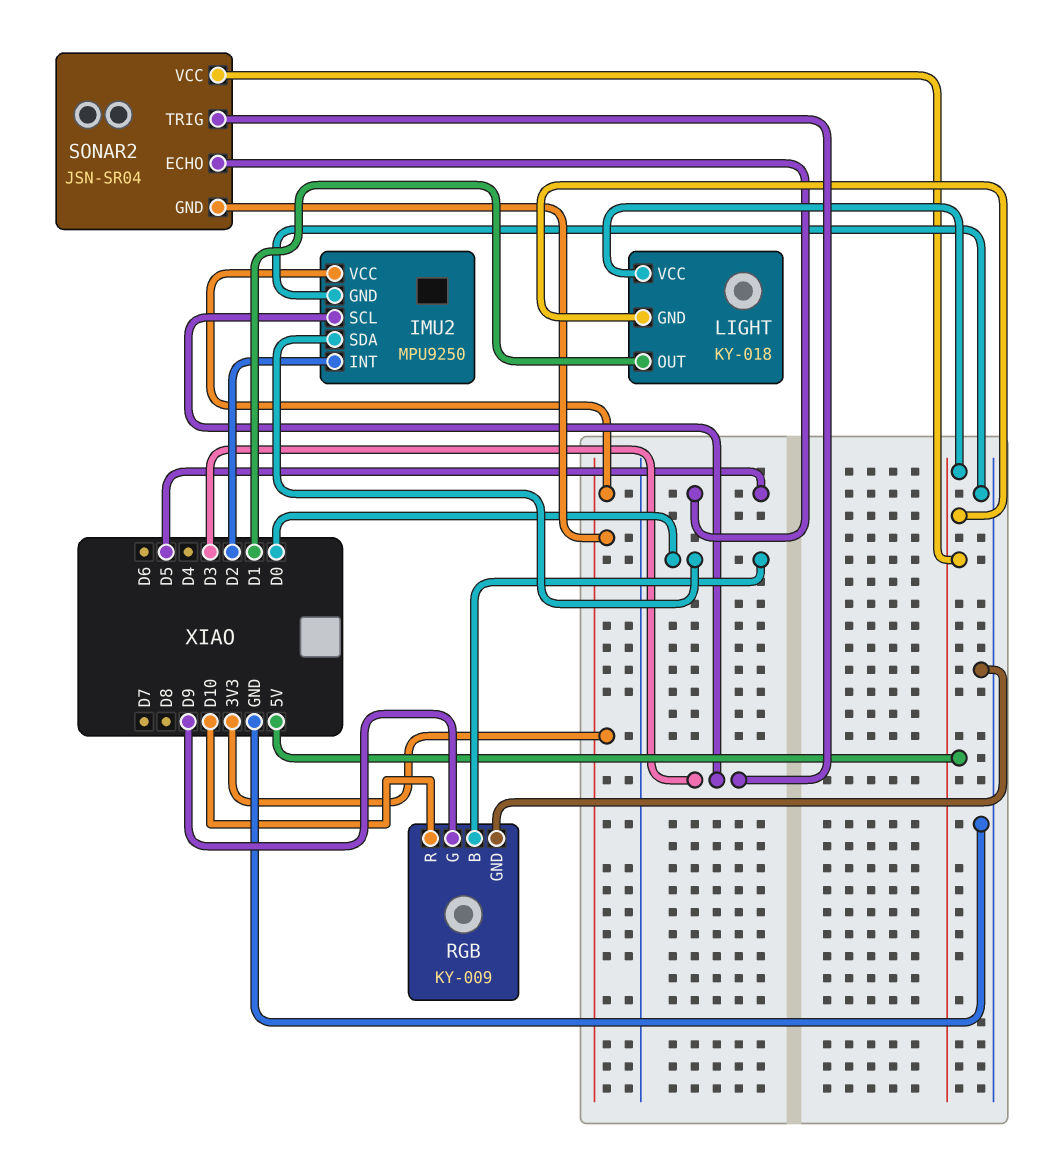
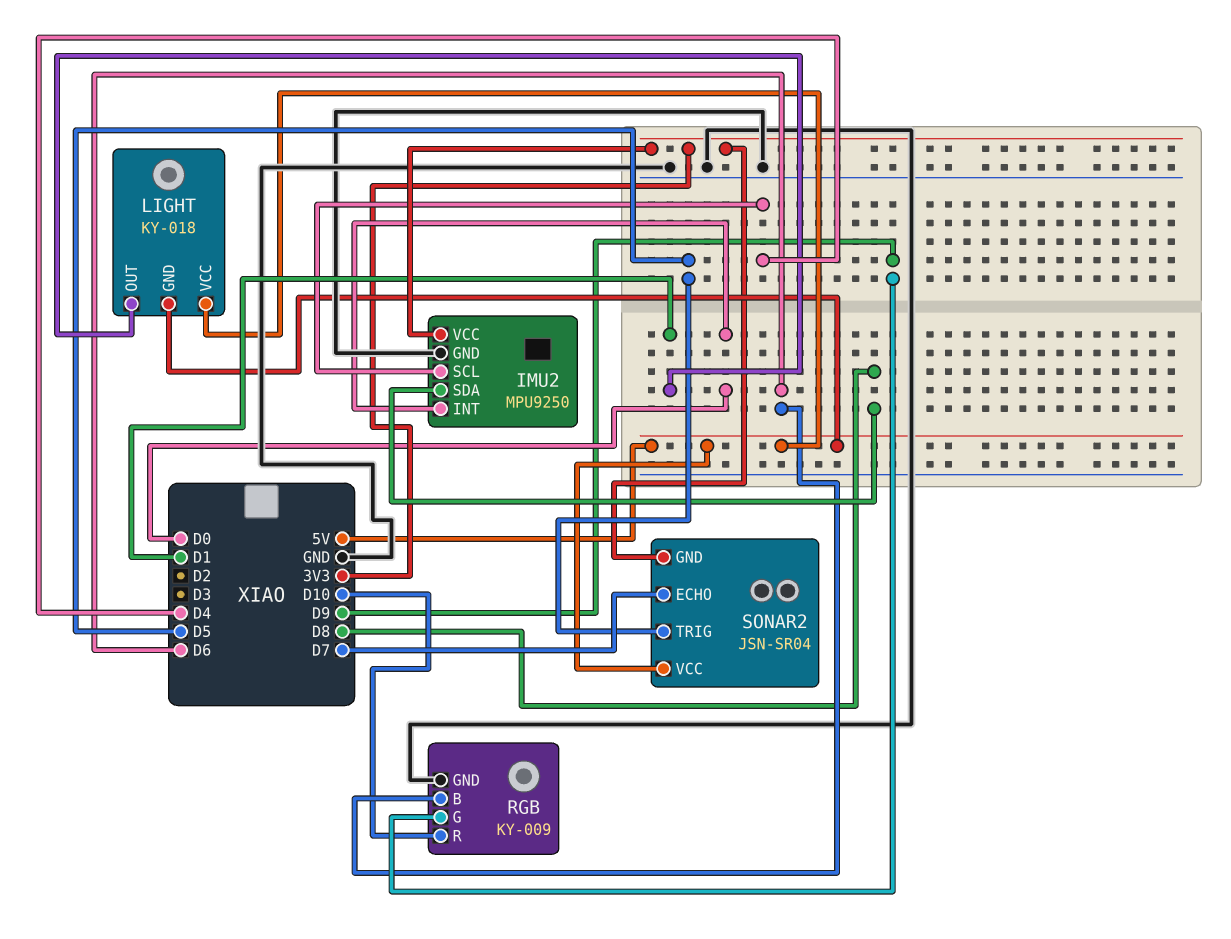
IMU2 pin INT: D2 -> D0
IMU2 pin SCL: D3 -> D4
IMU2 pin SDA: D0 -> D8
RGB pin B: D0 -> D6
SONAR2 pin ECHO: D5 -> D7
SONAR2 pin TRIG: D3 -> D5

